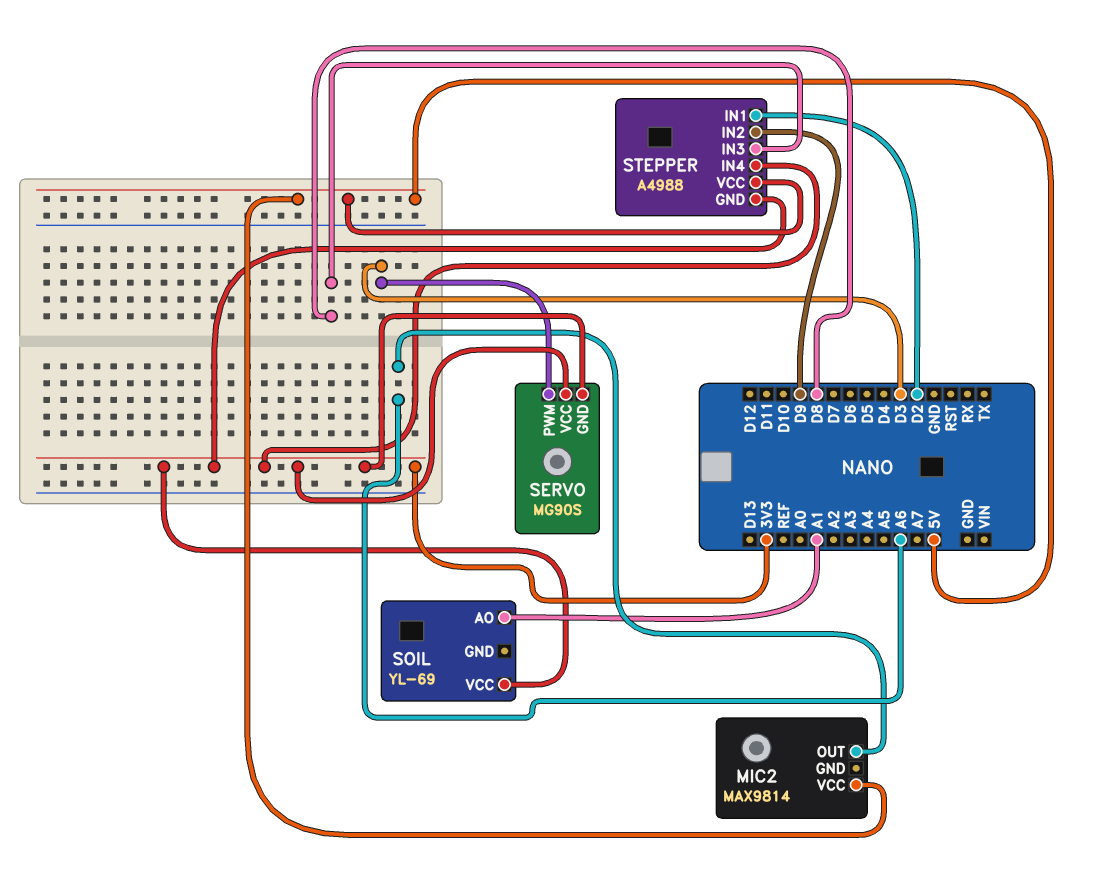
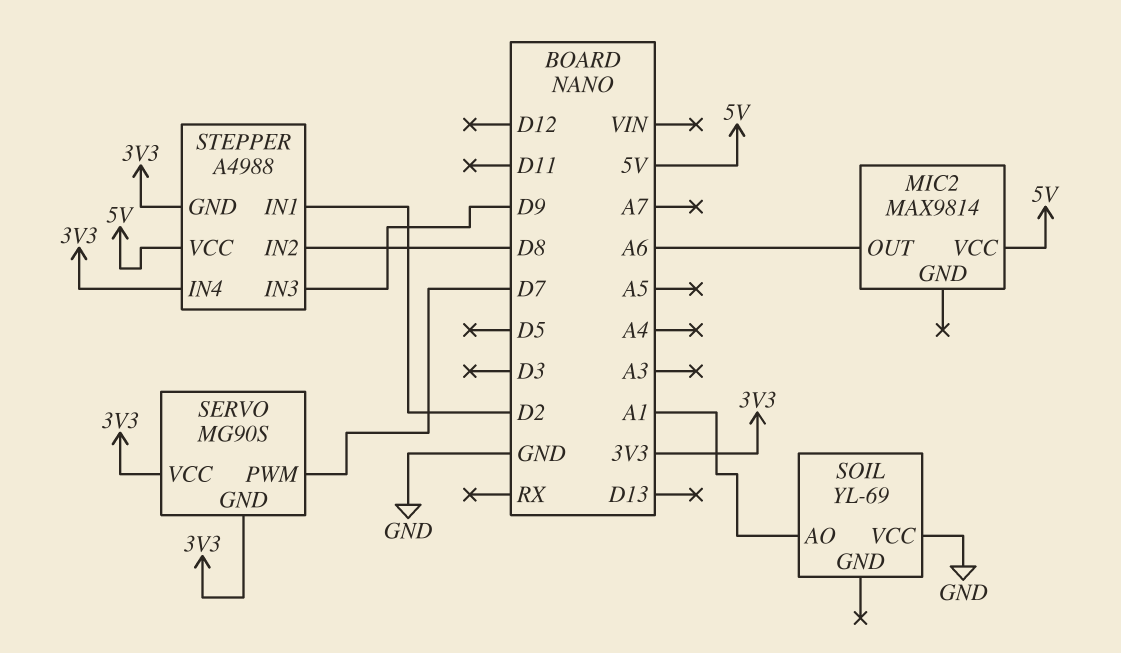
SERVO pin PWM: D3 -> D7
SOIL pin VCC: 3V3 -> GND
STEPPER pin IN2: D9 -> D8
STEPPER pin IN3: D8 -> D9

